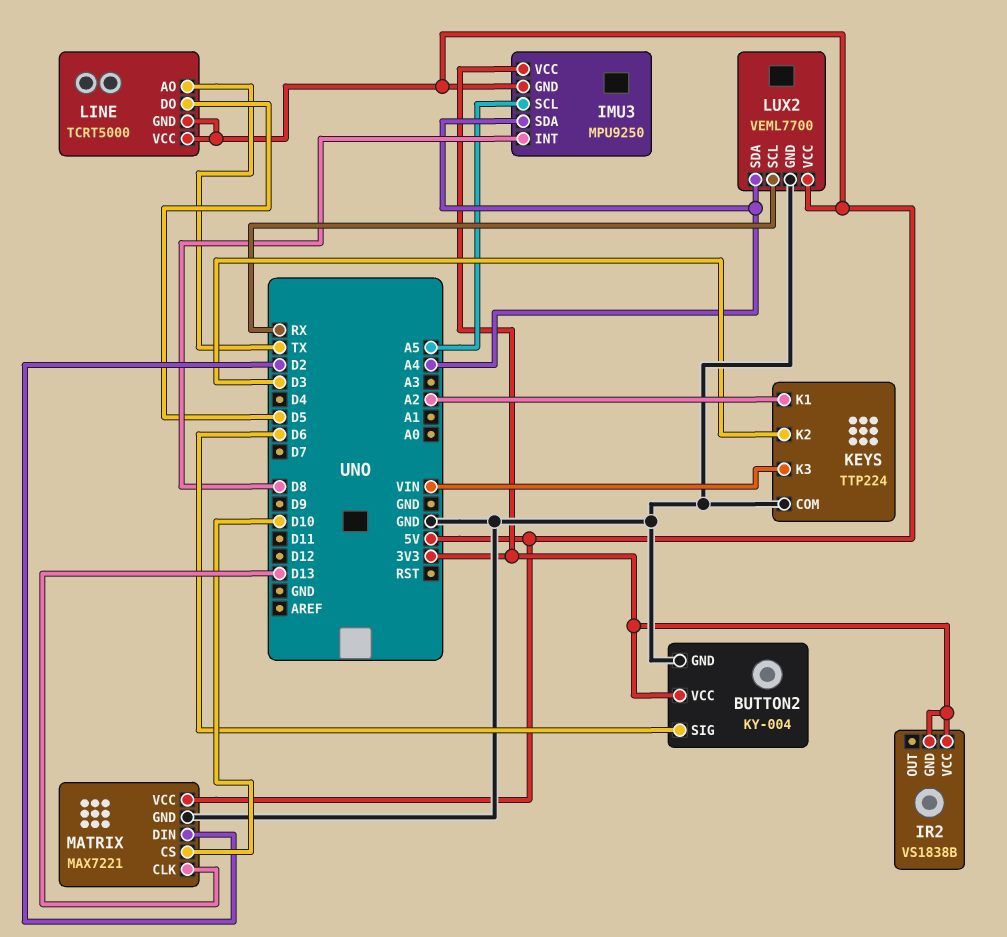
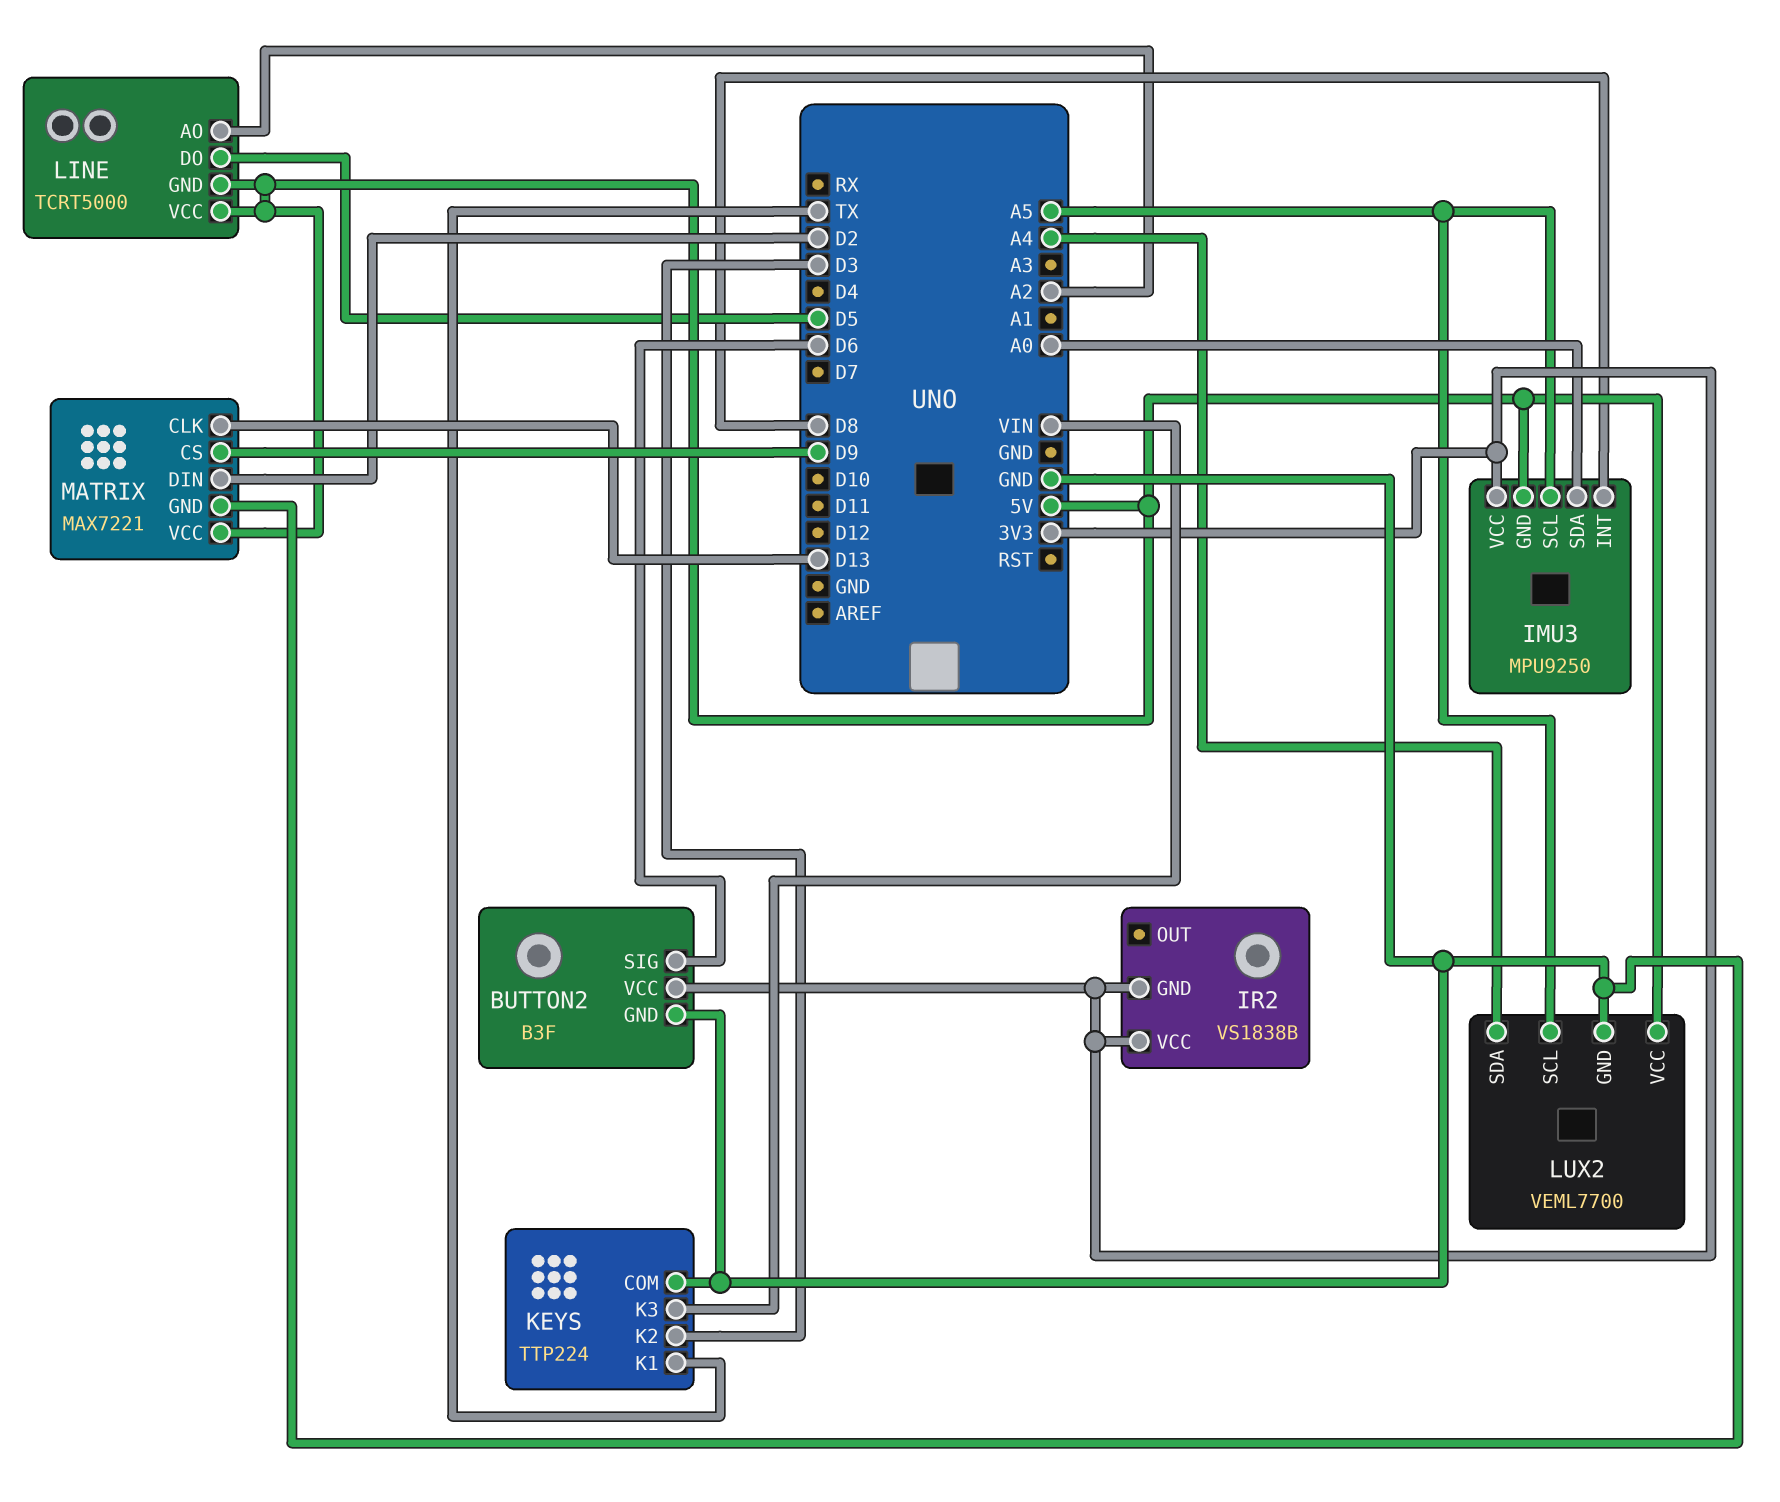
BUTTON2: KY-004 -> B3F
IMU3 pin SDA: A4 -> A0
KEYS pin K1: A2 -> TX
LINE pin AO: TX -> A2
LUX2 pin SCL: RX -> A5
MATRIX pin CS: D10 -> D9

